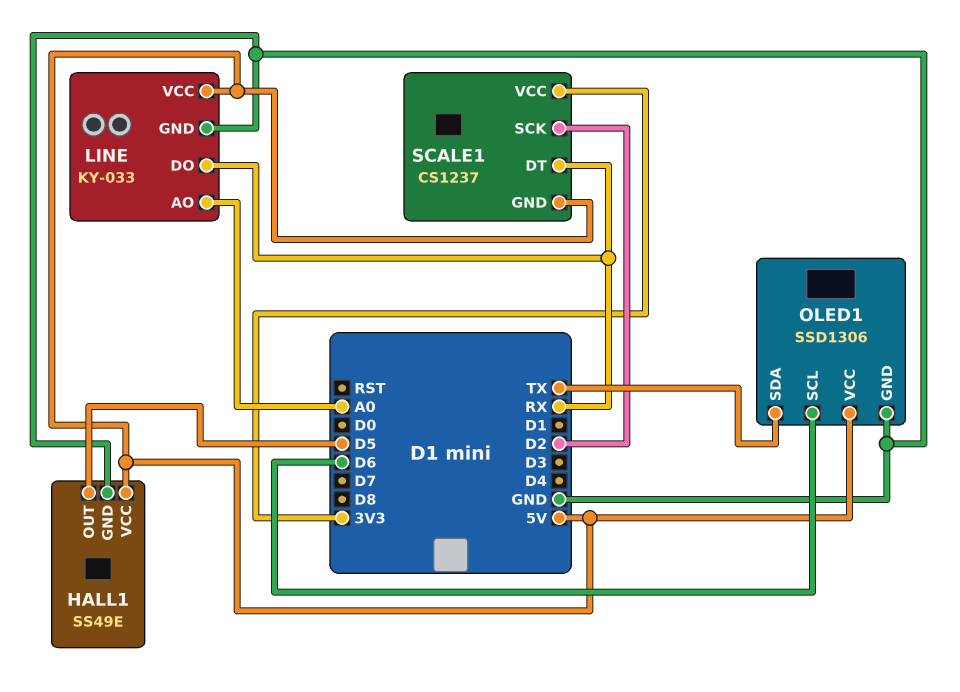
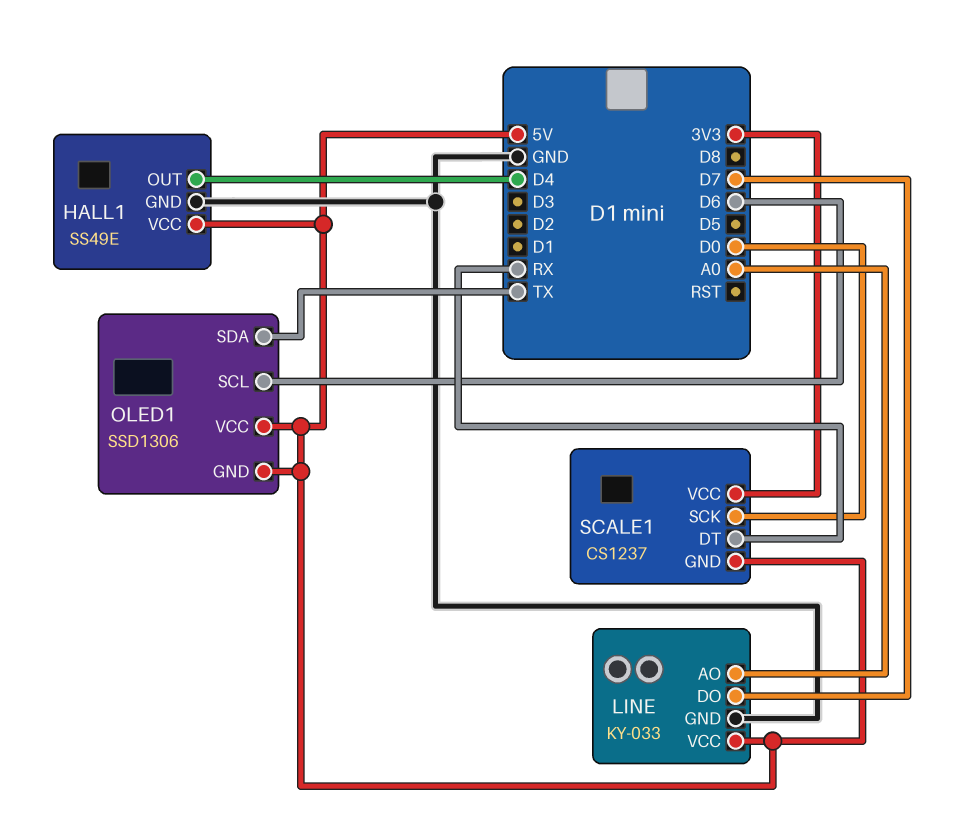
HALL1 pin OUT: D5 -> D4
LINE pin DO: RX -> D7
OLED1 pin GND: GND -> 5V
SCALE1 pin SCK: D2 -> D0

